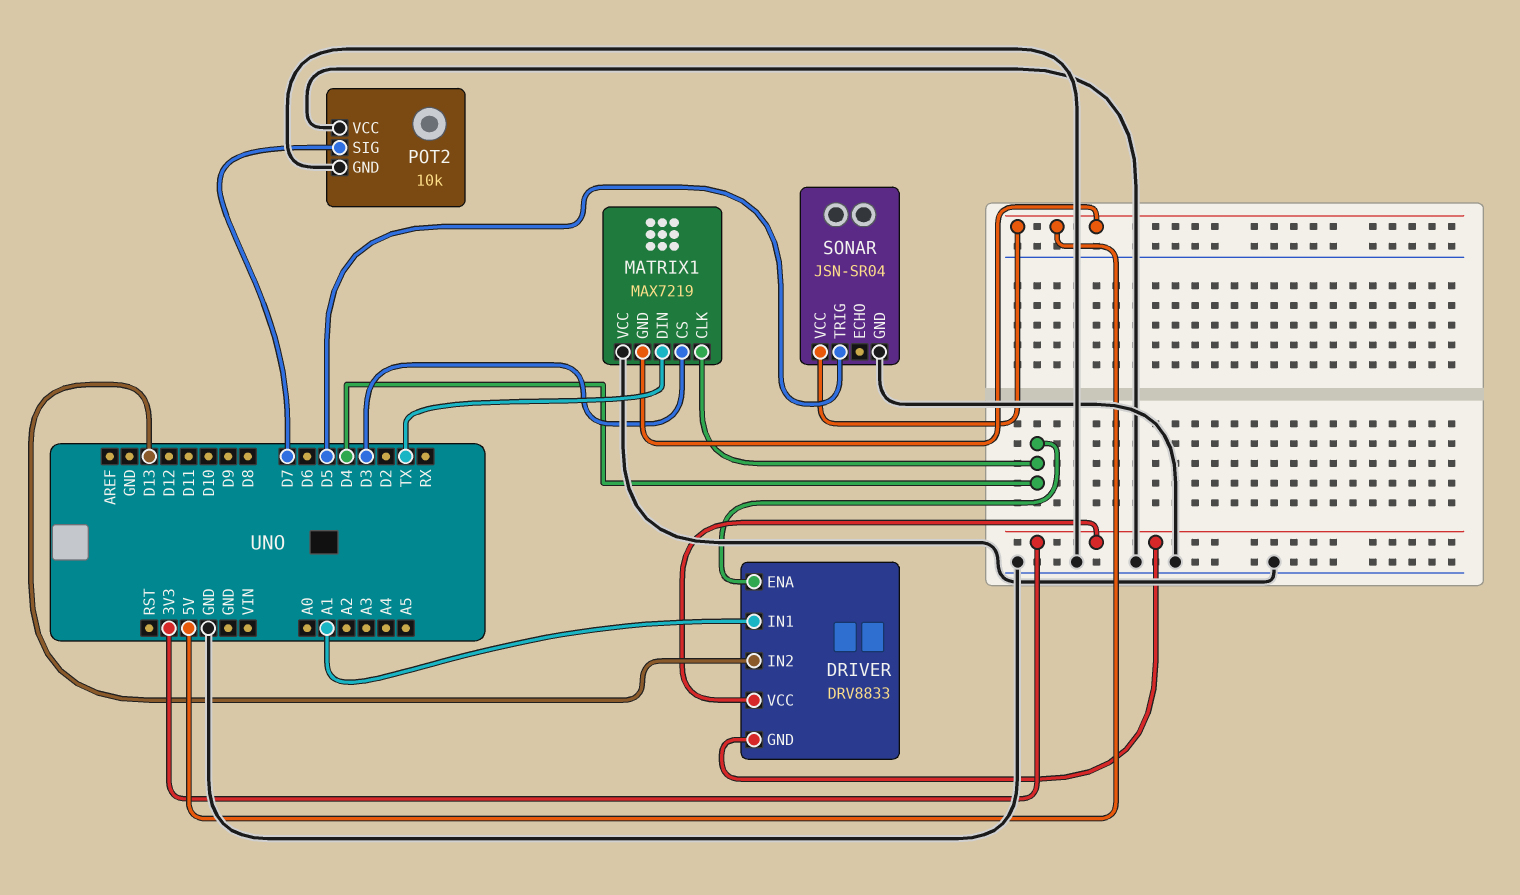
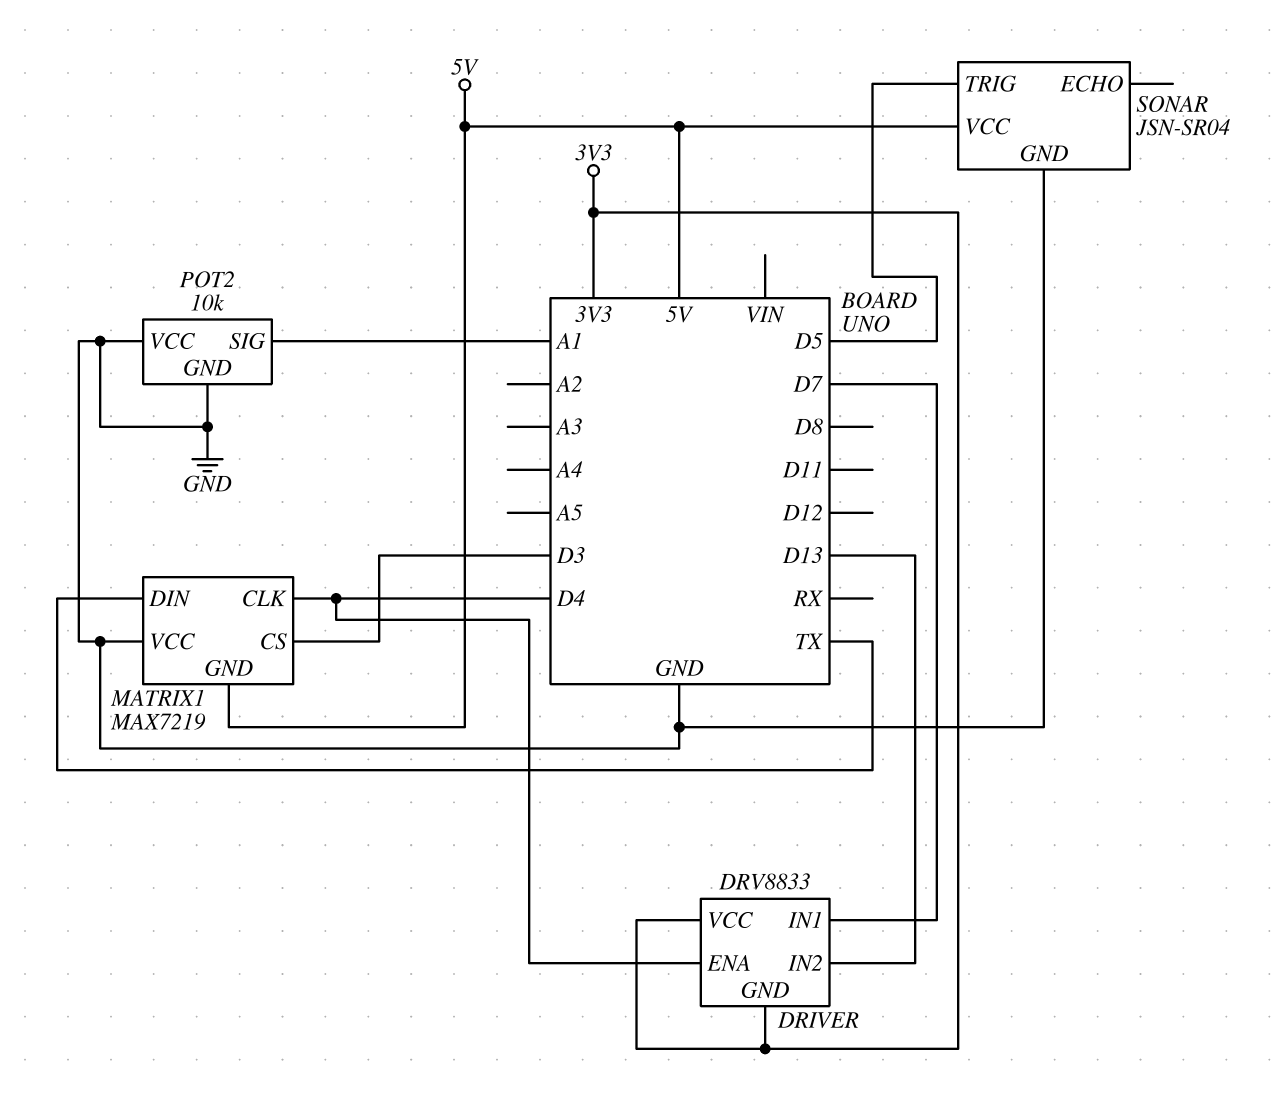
DRIVER pin IN1: A1 -> D7
POT2 pin SIG: D7 -> A1

